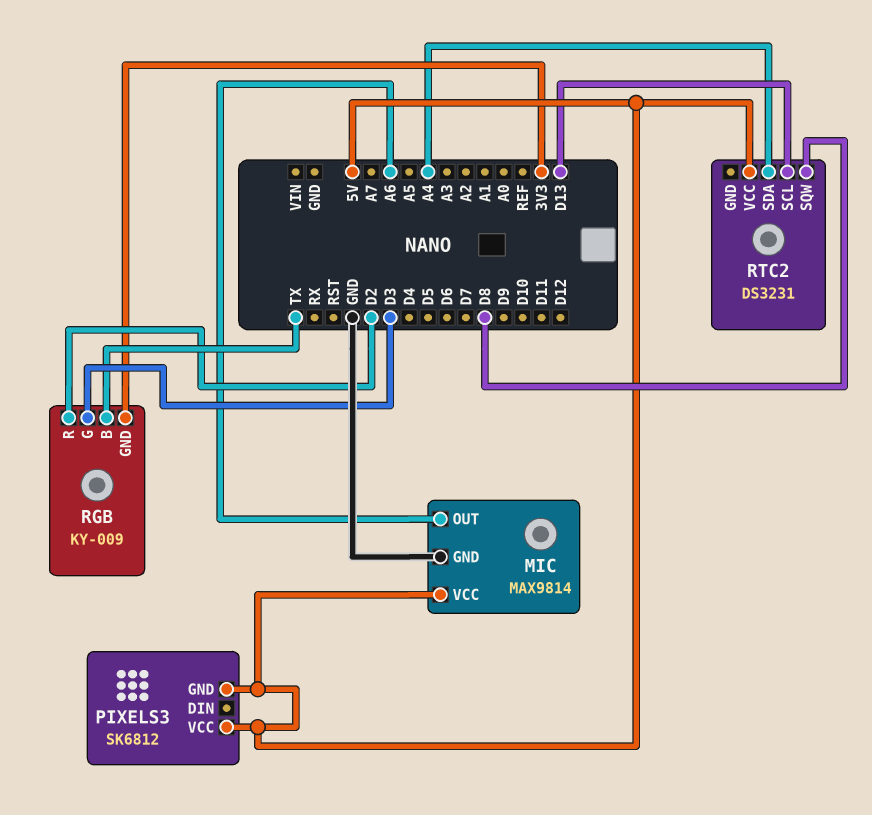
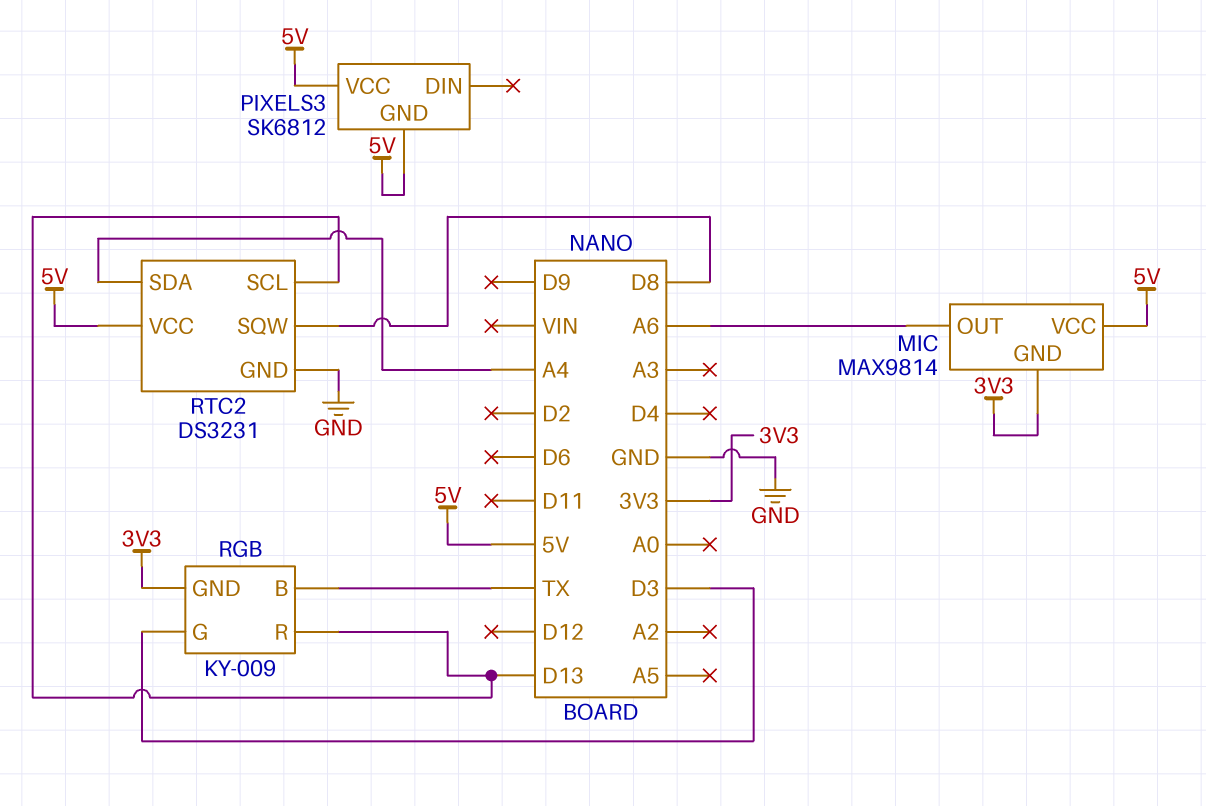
MIC pin GND: GND -> 3V3
RGB pin R: D2 -> D13
RTC2 pin GND: none -> GND

